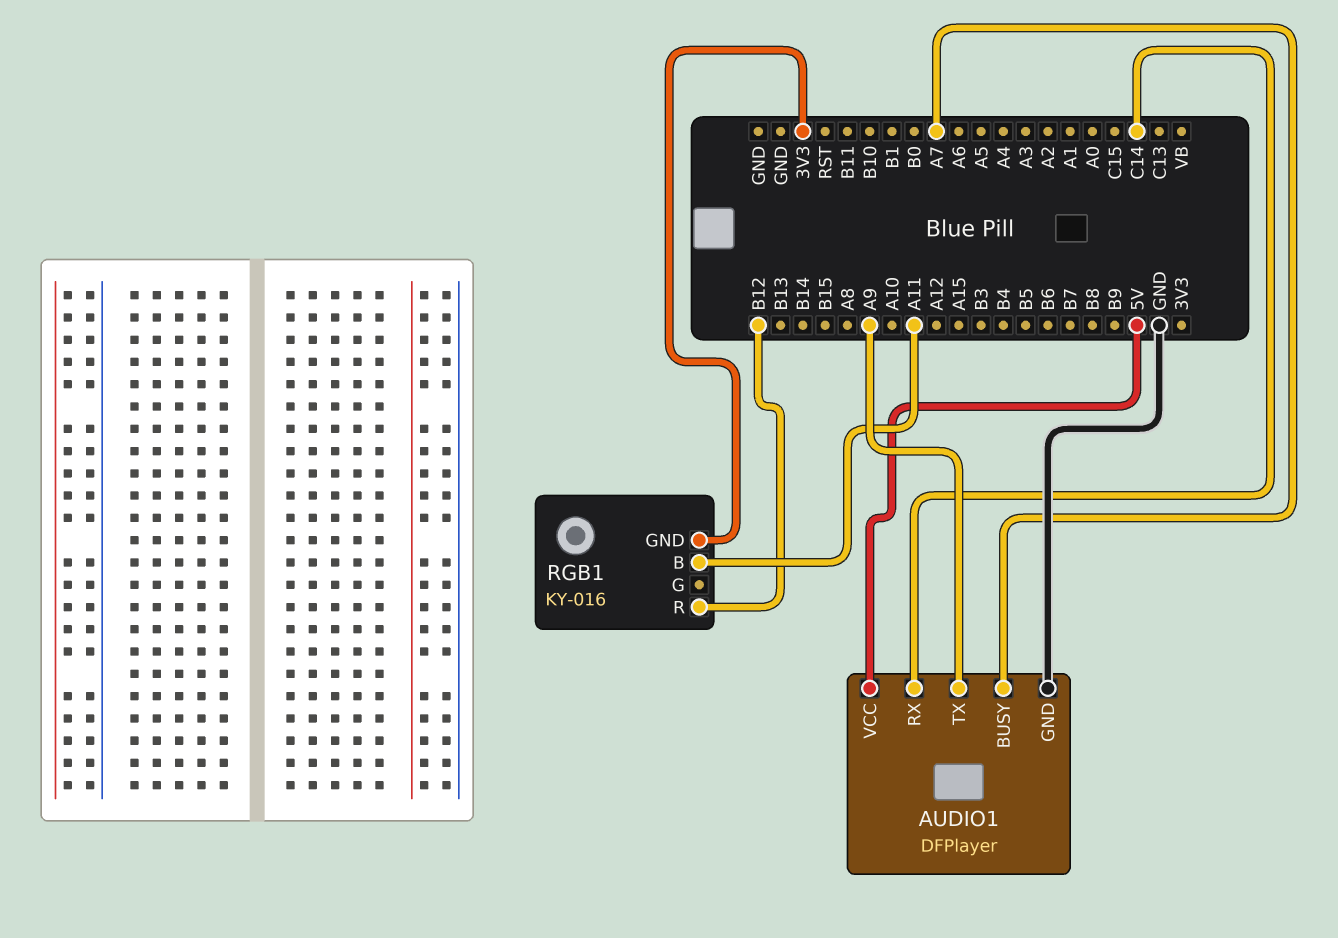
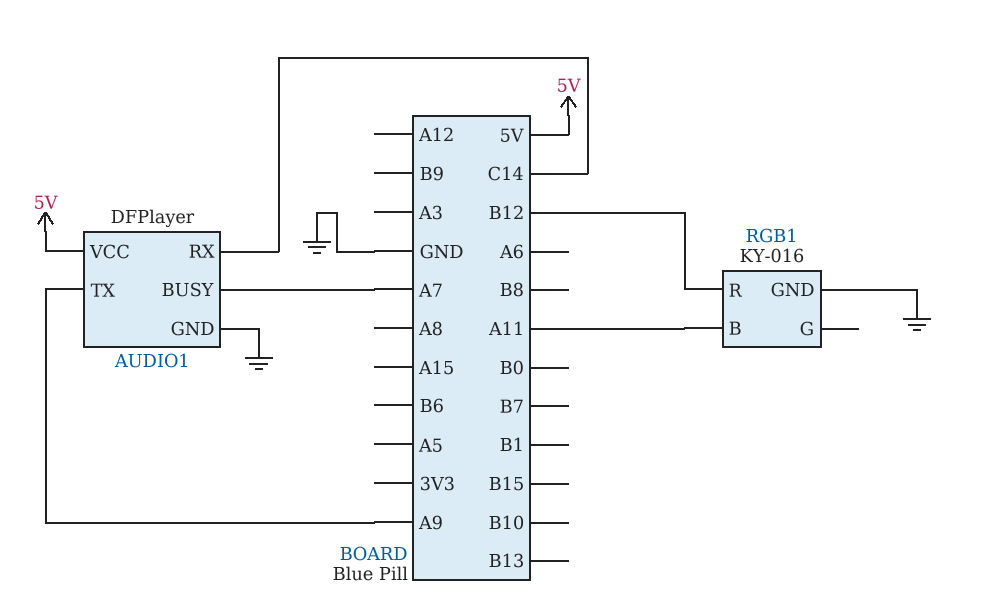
RGB1 pin GND: 3V3 -> GND

